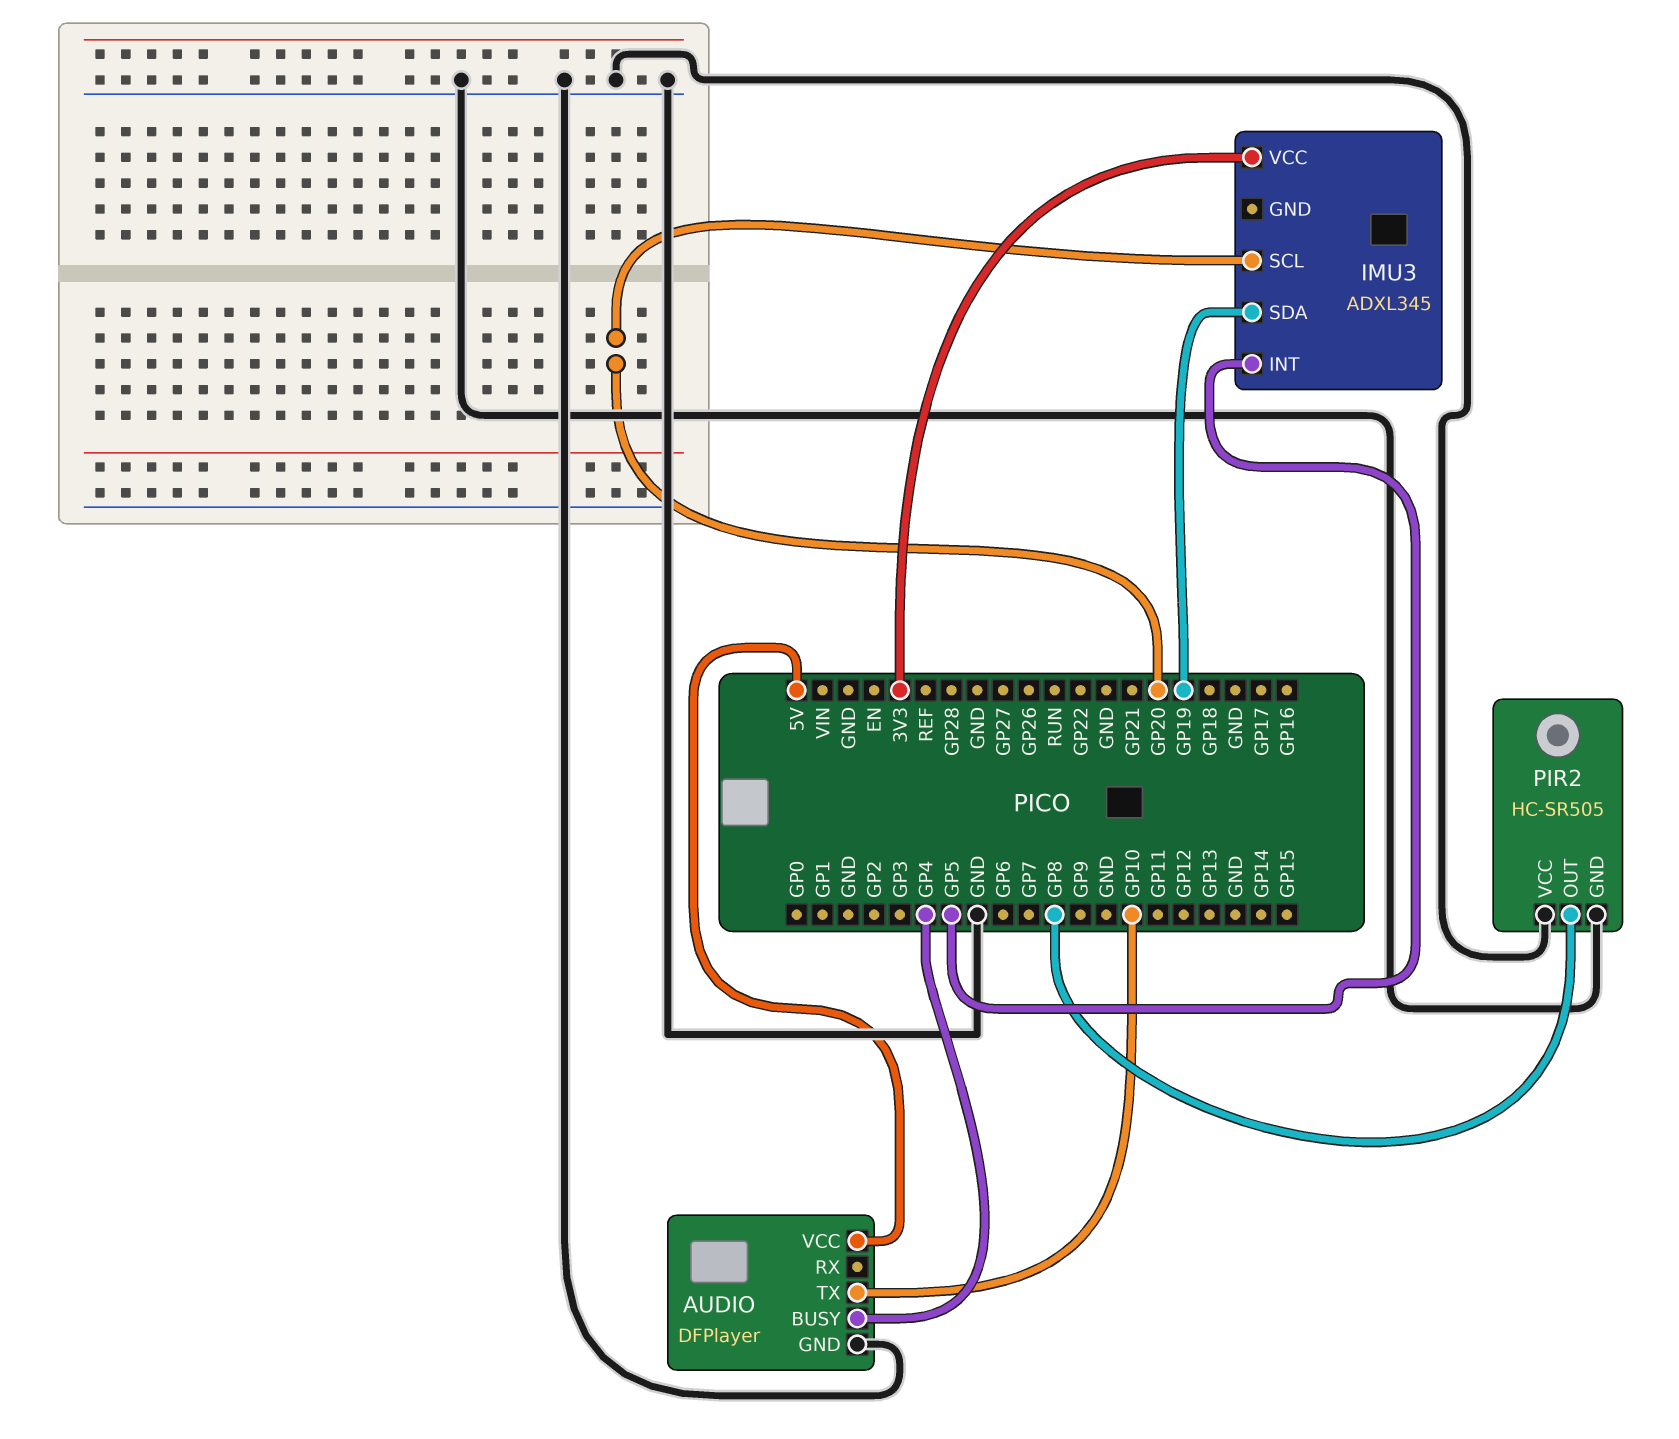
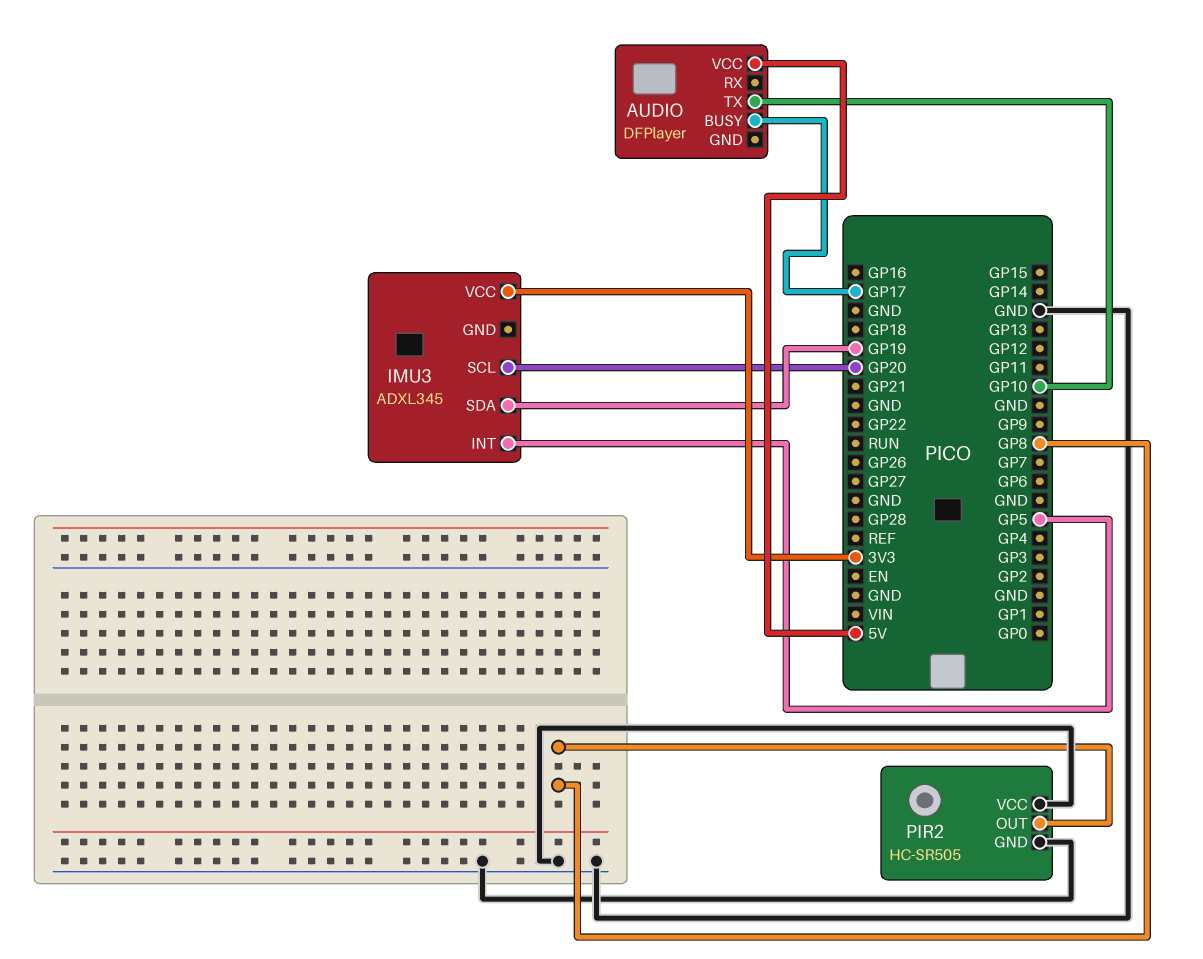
AUDIO pin BUSY: GP4 -> GP17
AUDIO pin GND: GND -> none

